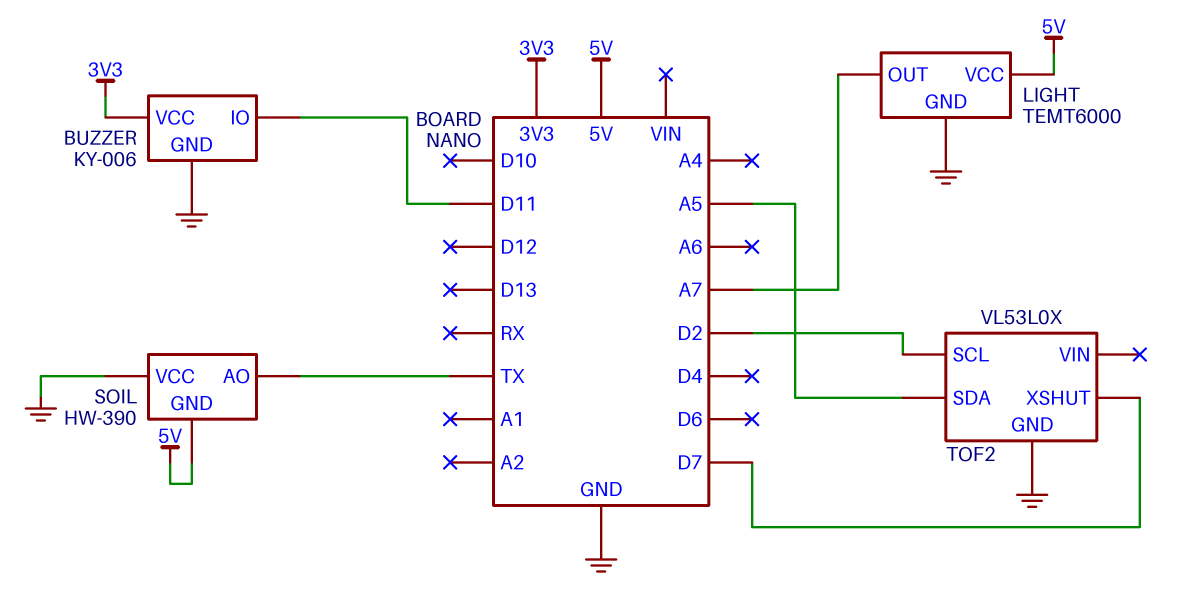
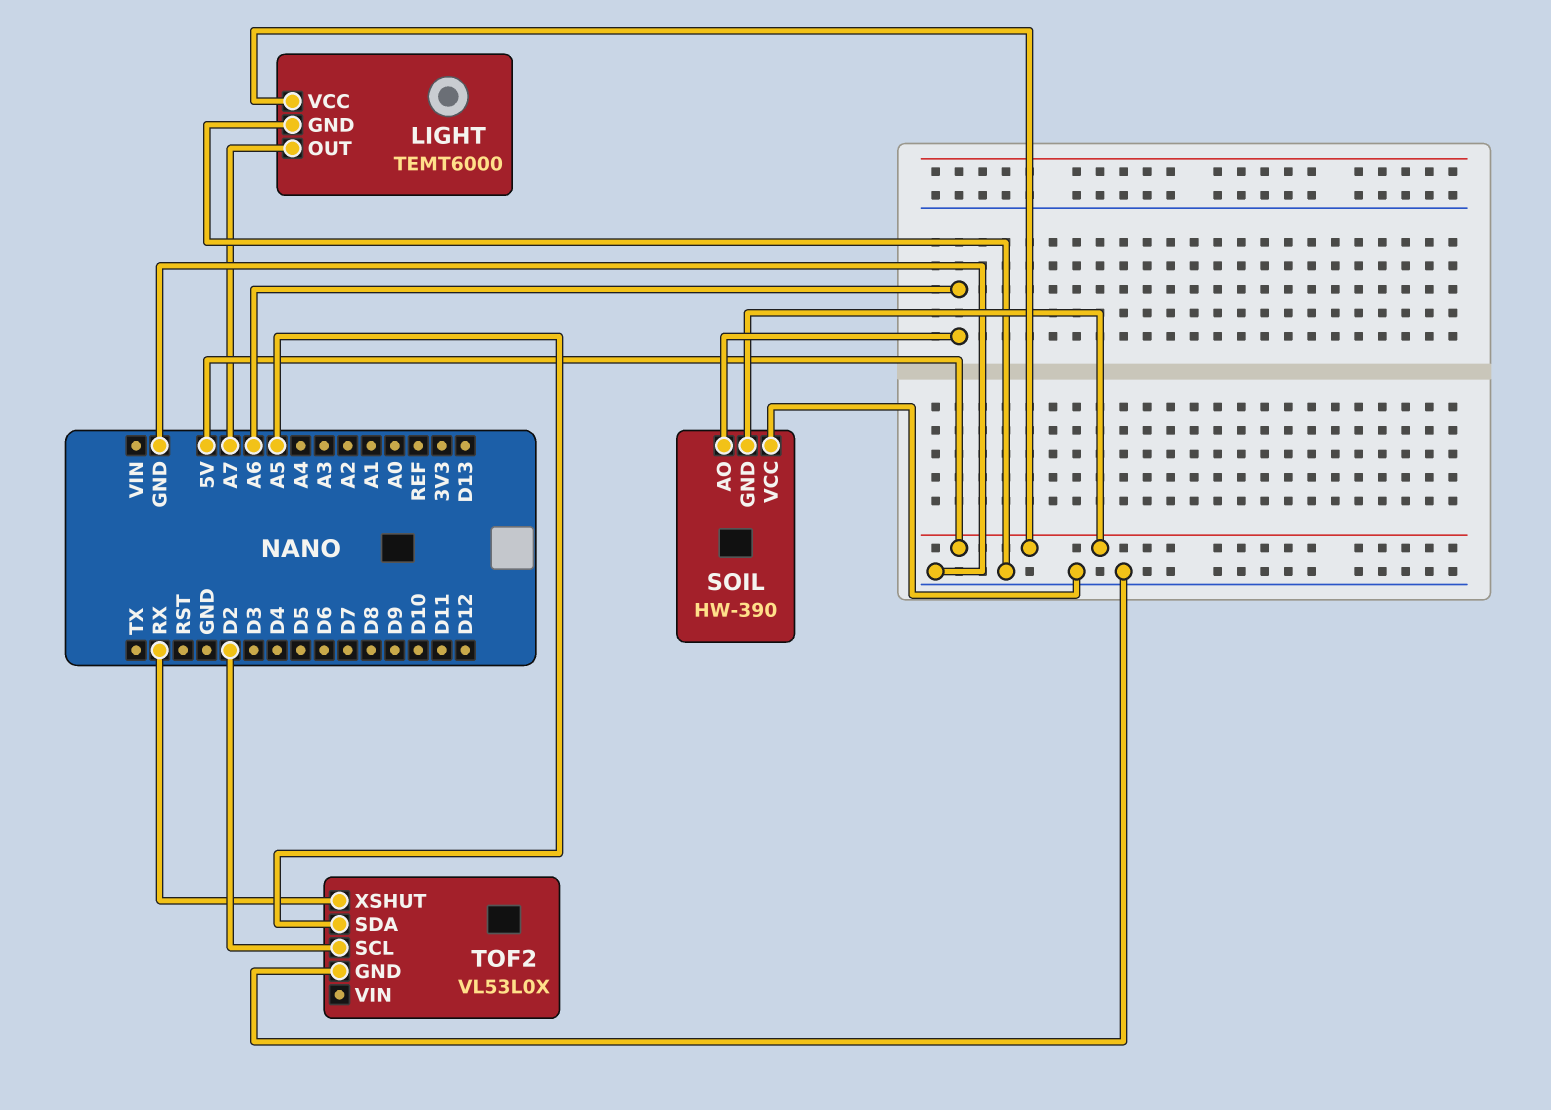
BUZZER: KY-006 -> none
BUZZER pin GND: GND -> none
BUZZER pin IO: D11 -> none
BUZZER pin VCC: 3V3 -> none
SOIL pin AO: TX -> A6
TOF2 pin XSHUT: D7 -> RX

